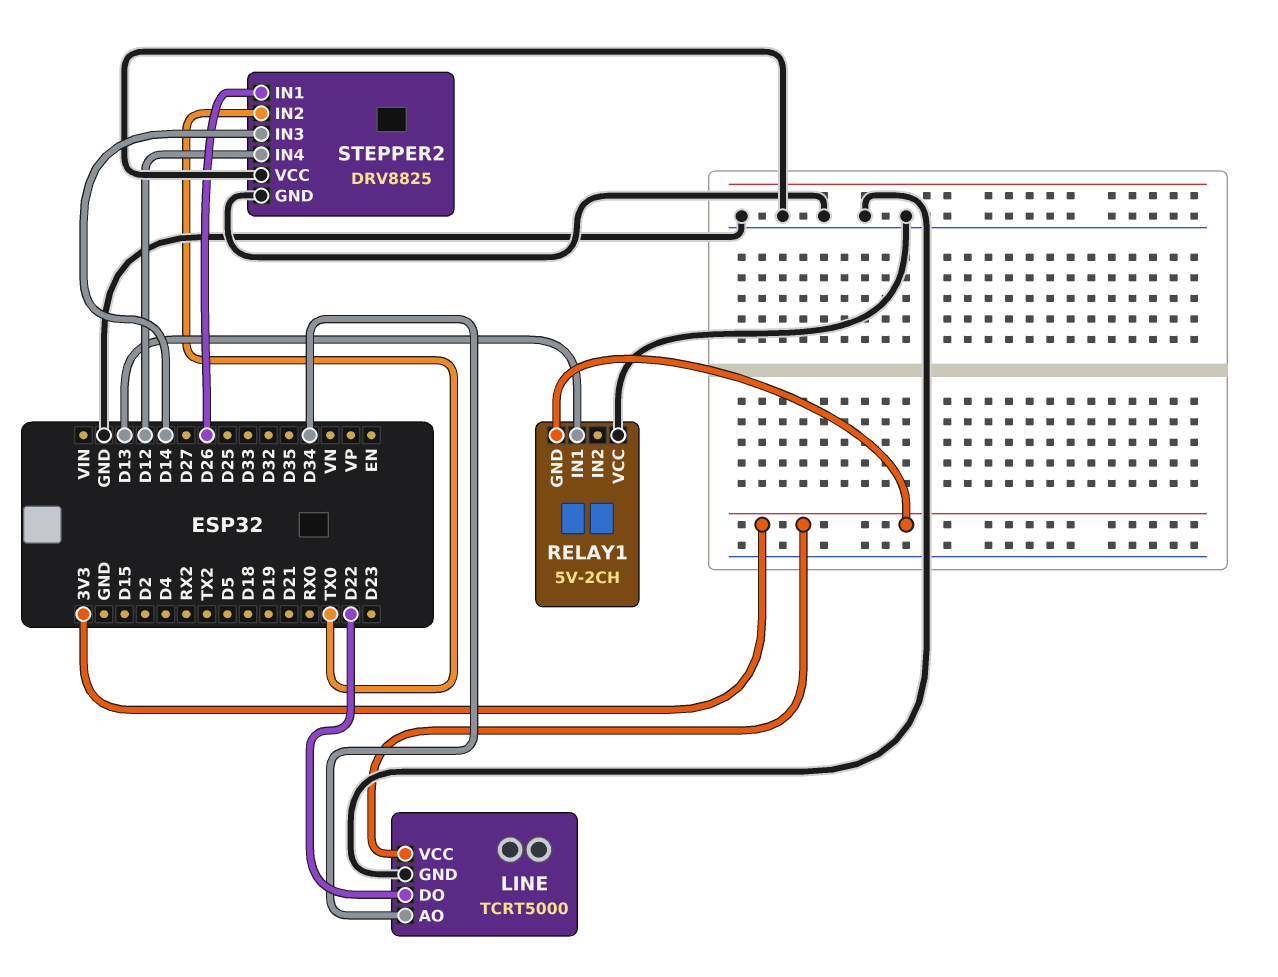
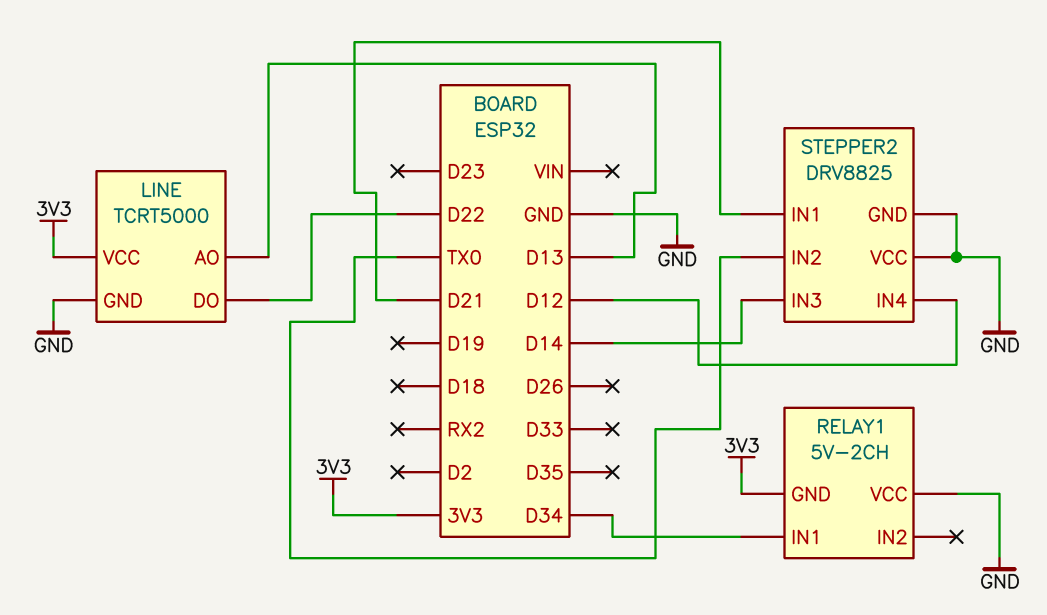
LINE pin AO: D34 -> D13
RELAY1 pin IN1: D13 -> D34
STEPPER2 pin IN1: D26 -> D21

